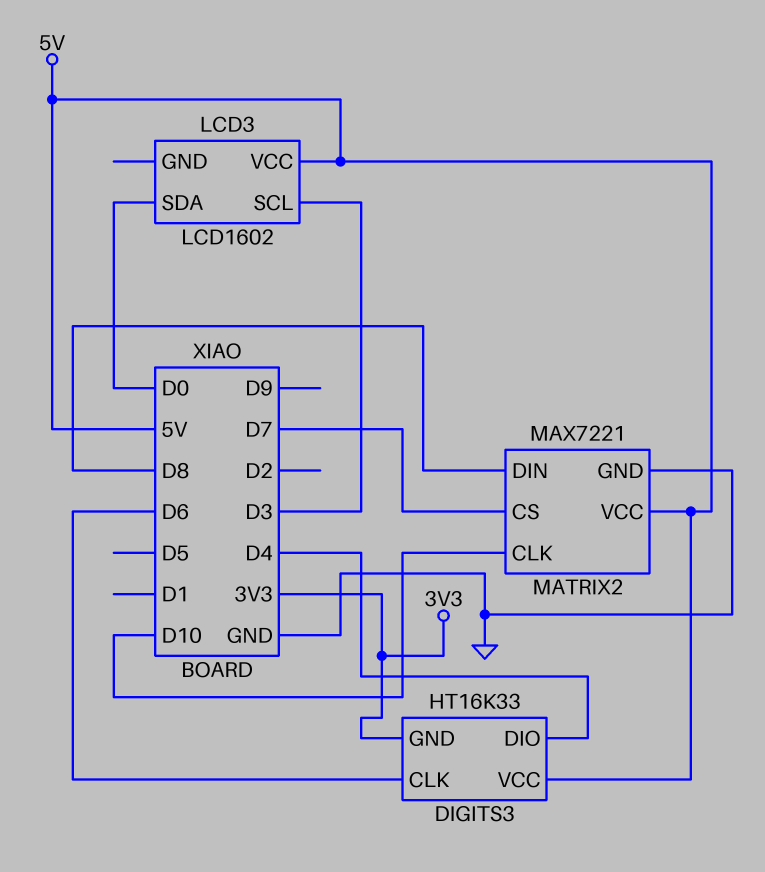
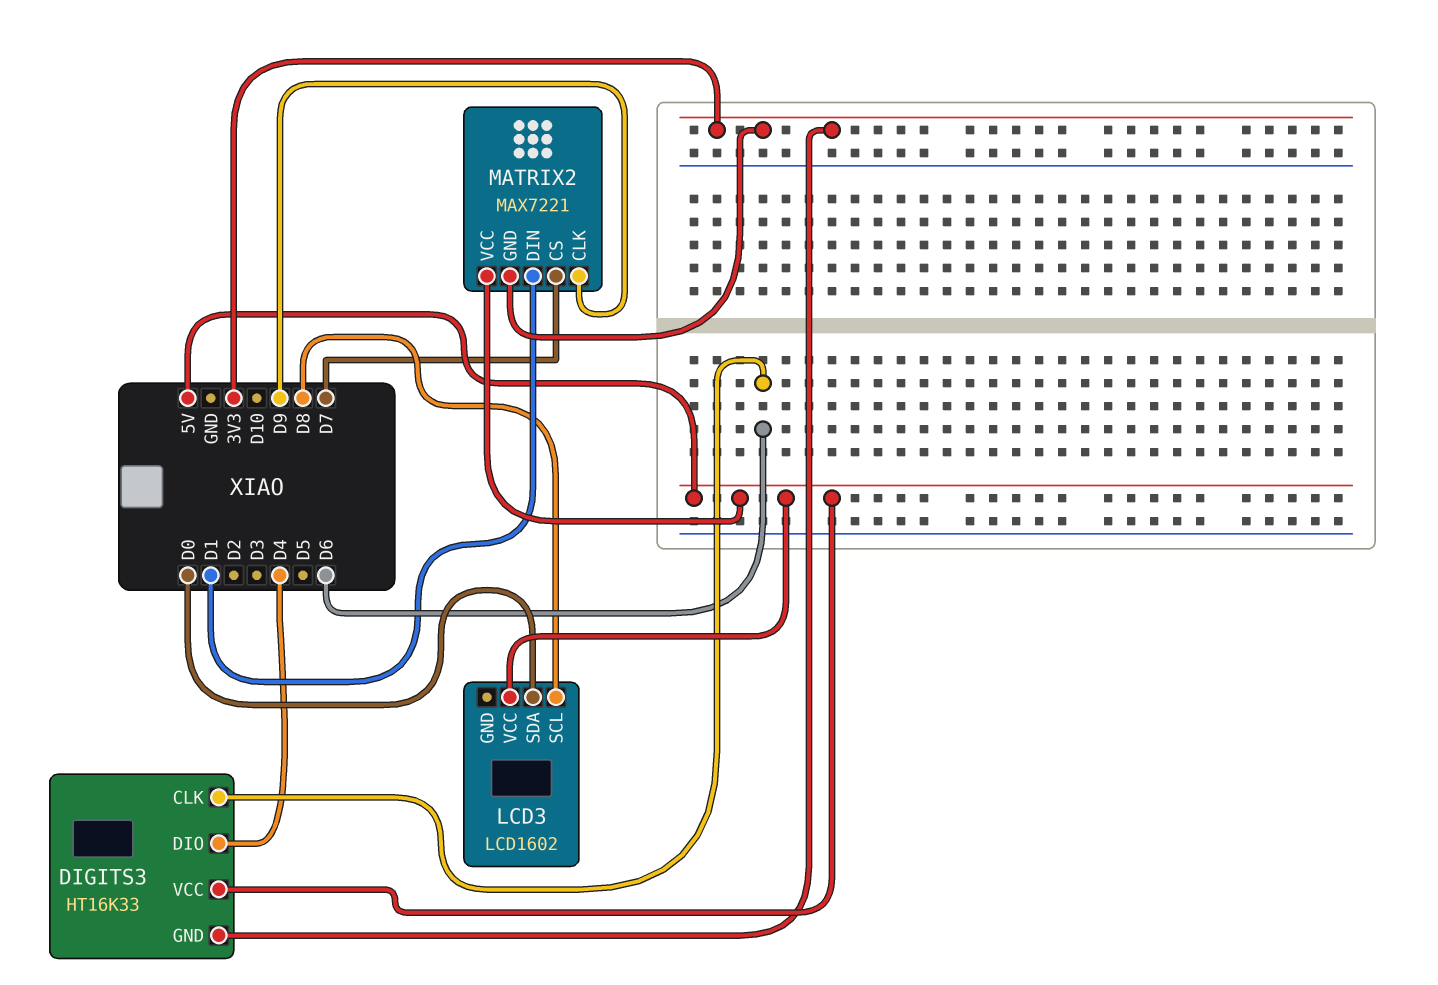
LCD3 pin SCL: D3 -> D8
MATRIX2 pin CLK: D10 -> D9
MATRIX2 pin DIN: D8 -> D1
MATRIX2 pin GND: GND -> 3V3

